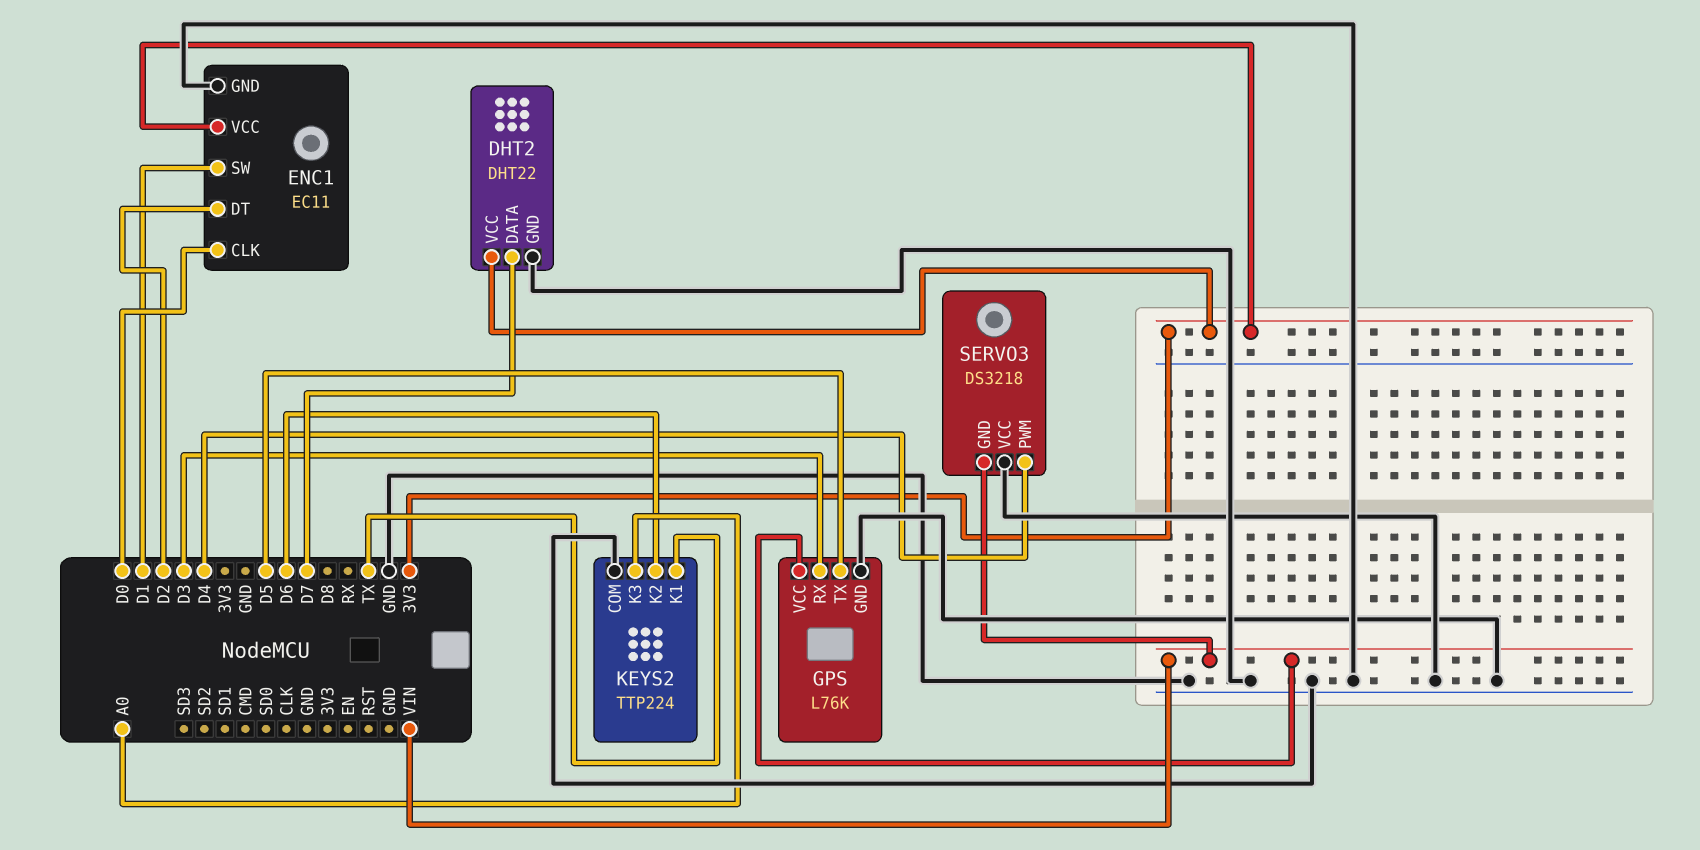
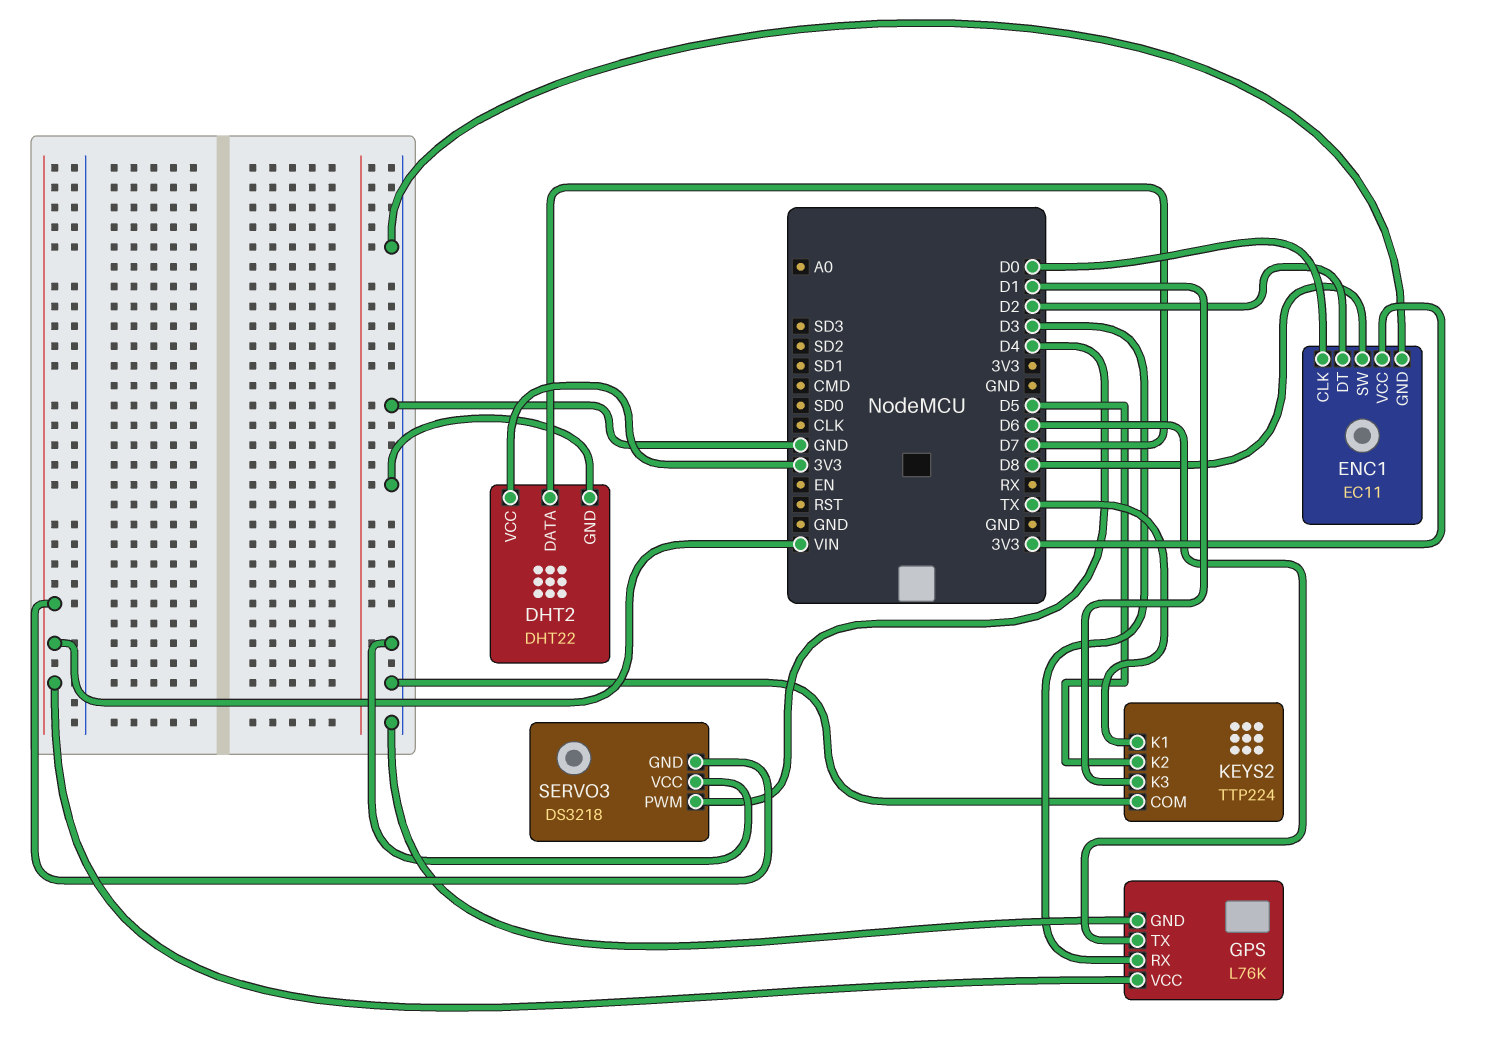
ENC1 pin SW: D1 -> D8
GPS pin TX: D5 -> D6
KEYS2 pin K2: D6 -> D5
KEYS2 pin K3: A0 -> D1

